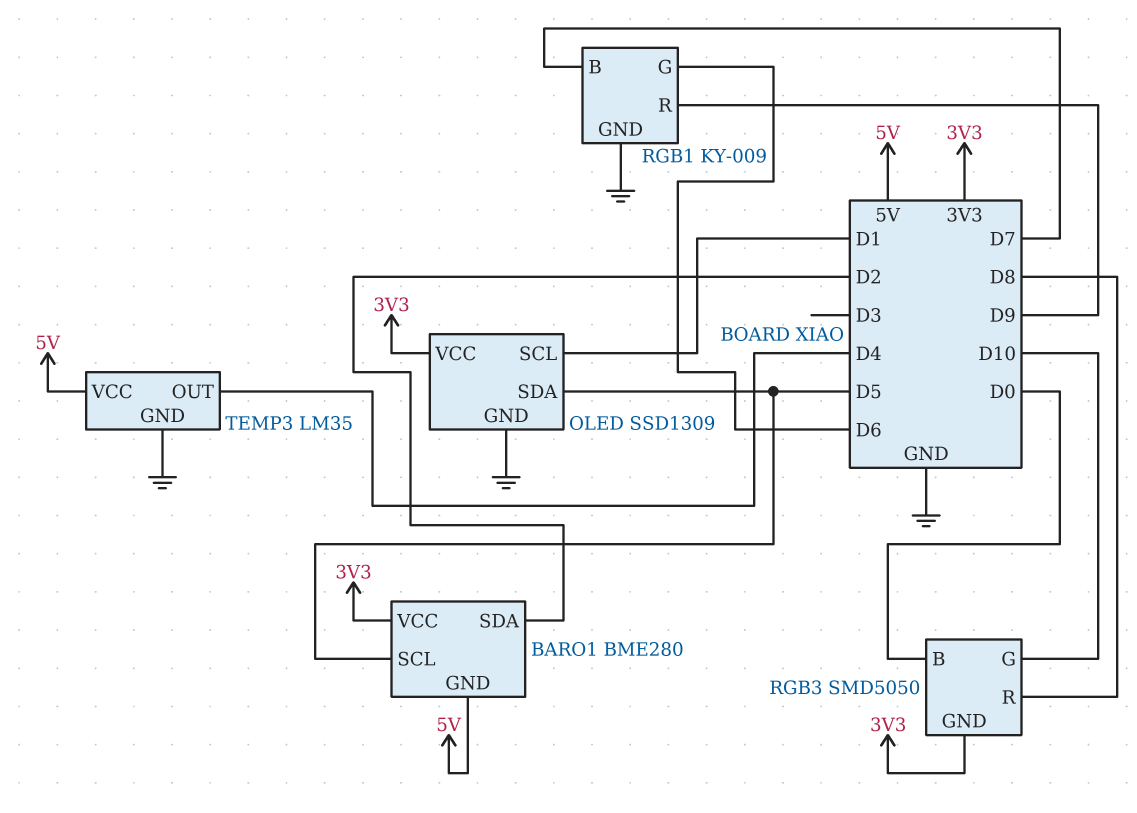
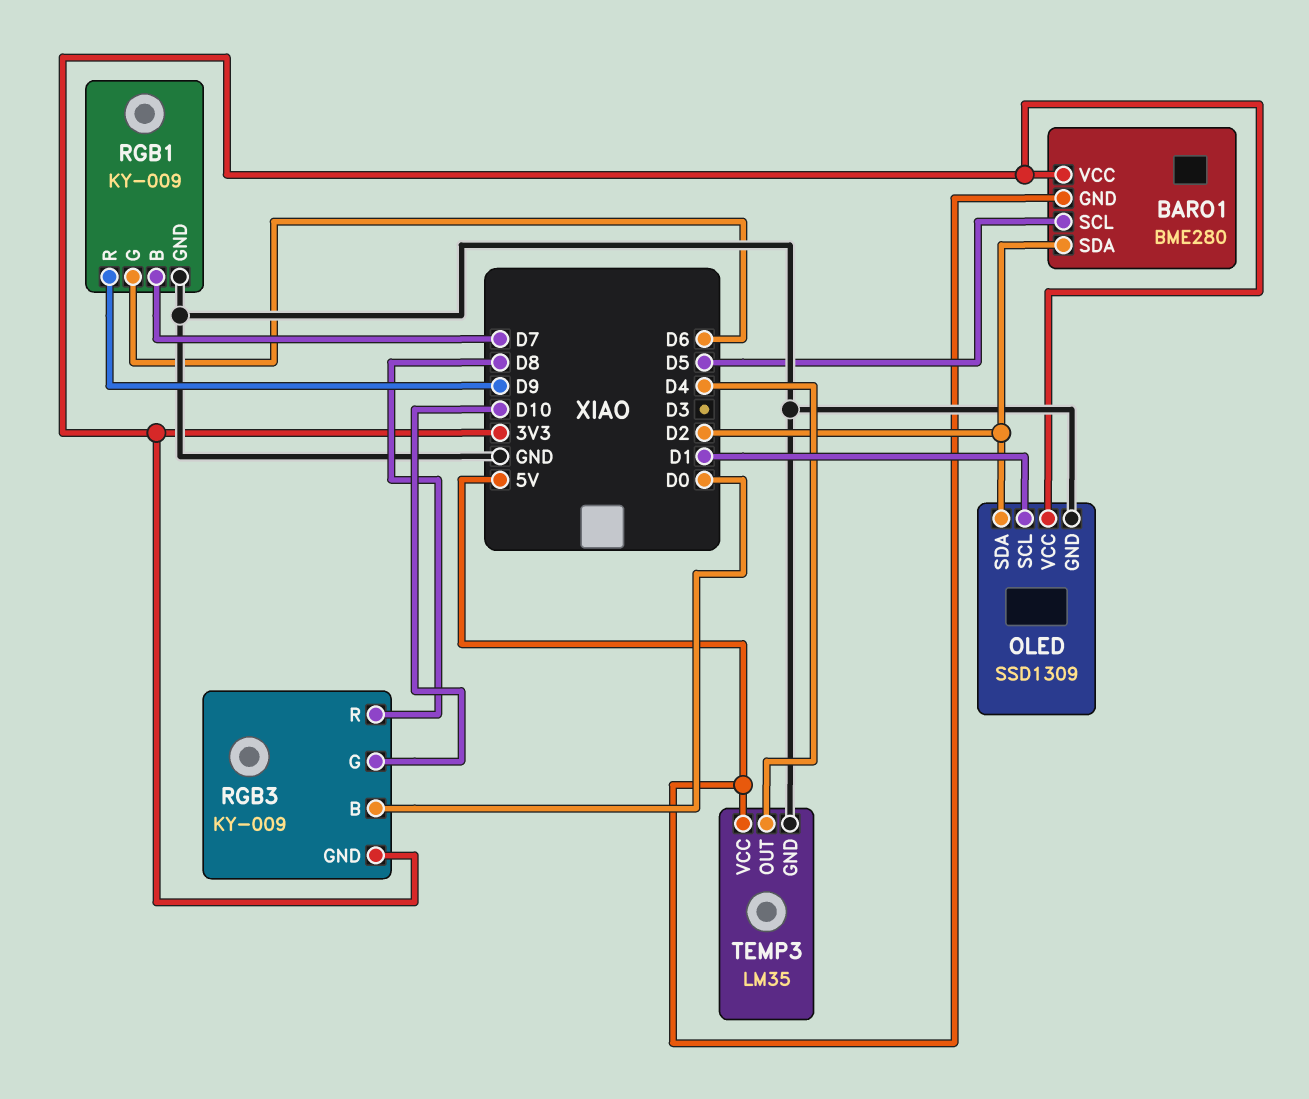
OLED pin SDA: D5 -> D2
RGB3: SMD5050 -> KY-009

